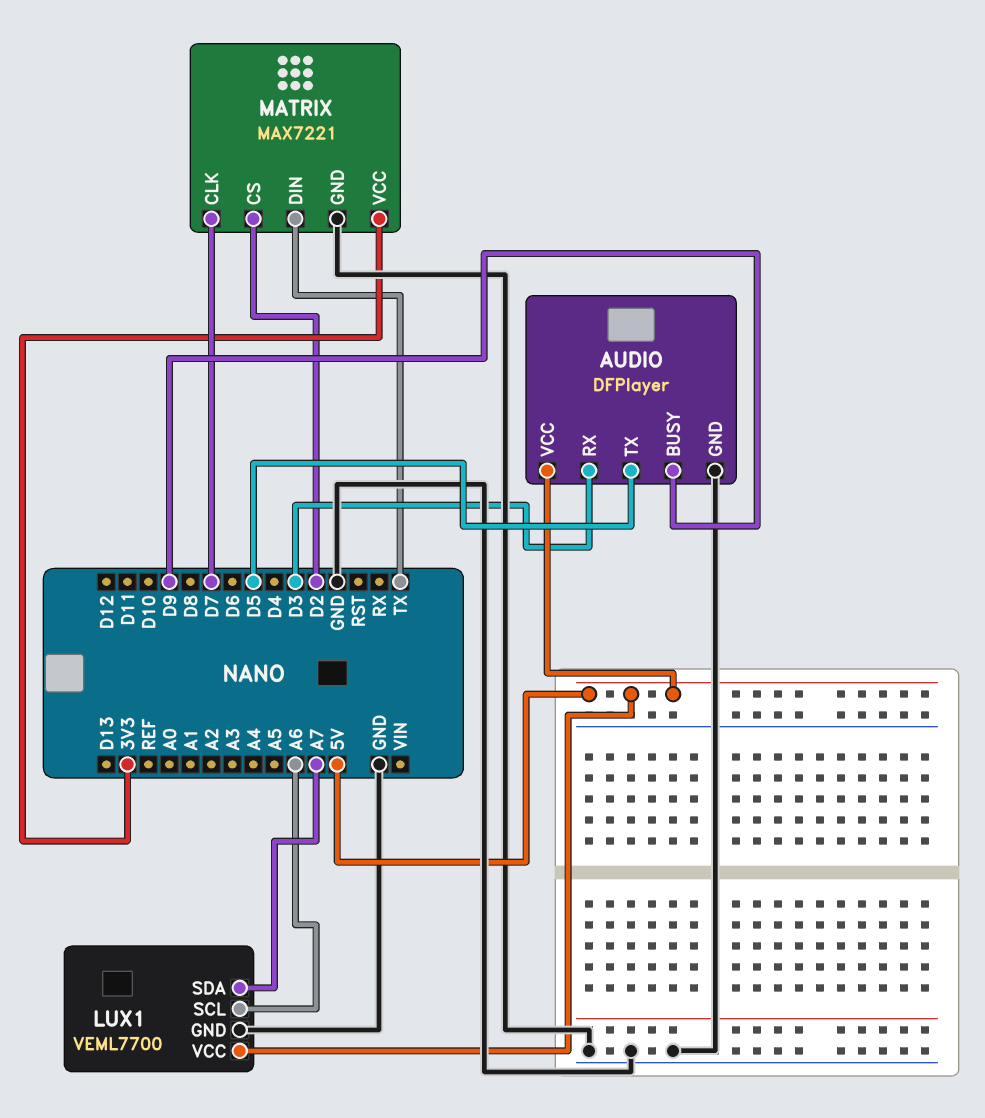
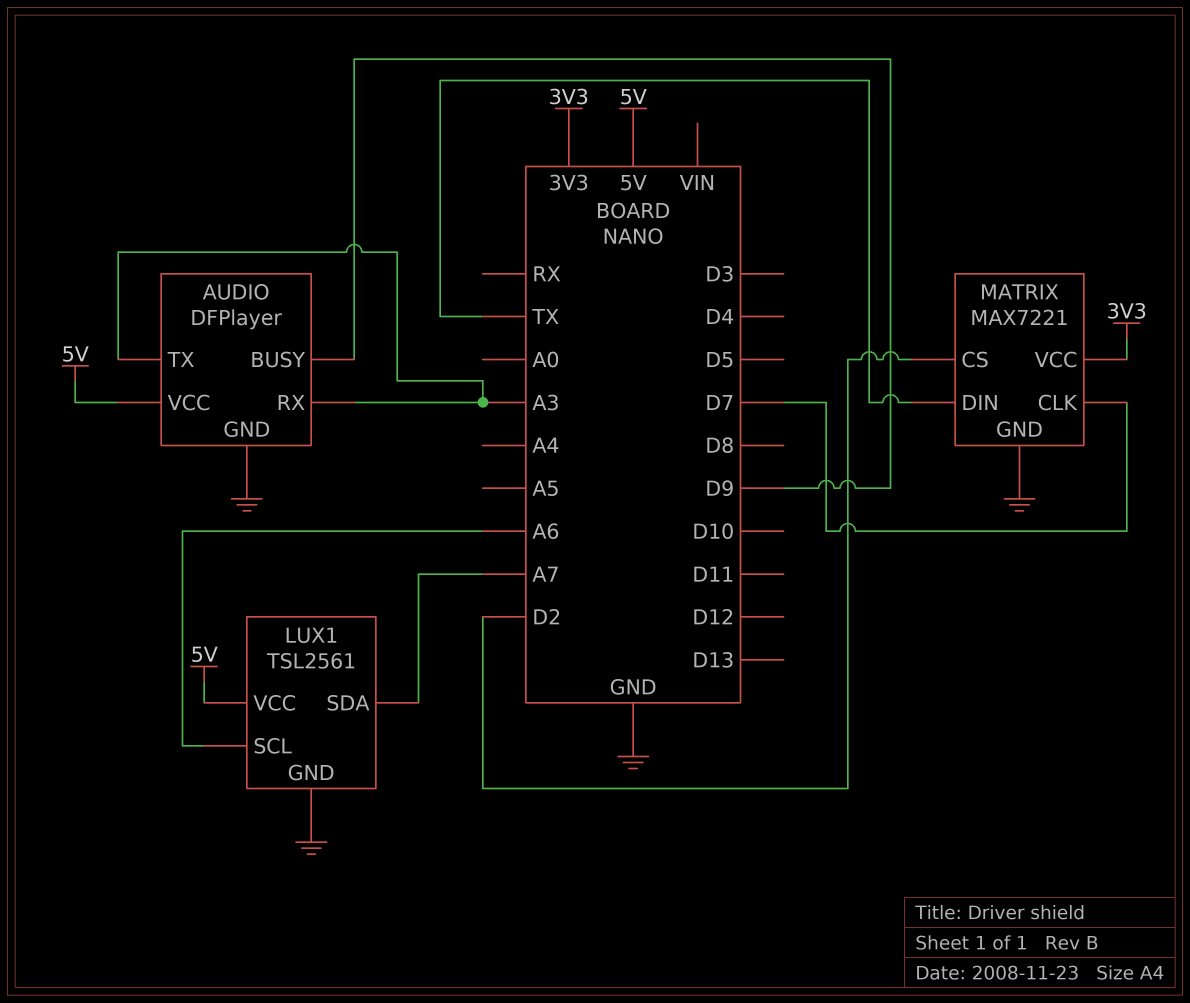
AUDIO pin RX: D3 -> A3
AUDIO pin TX: D5 -> A3
LUX1: VEML7700 -> TSL2561

